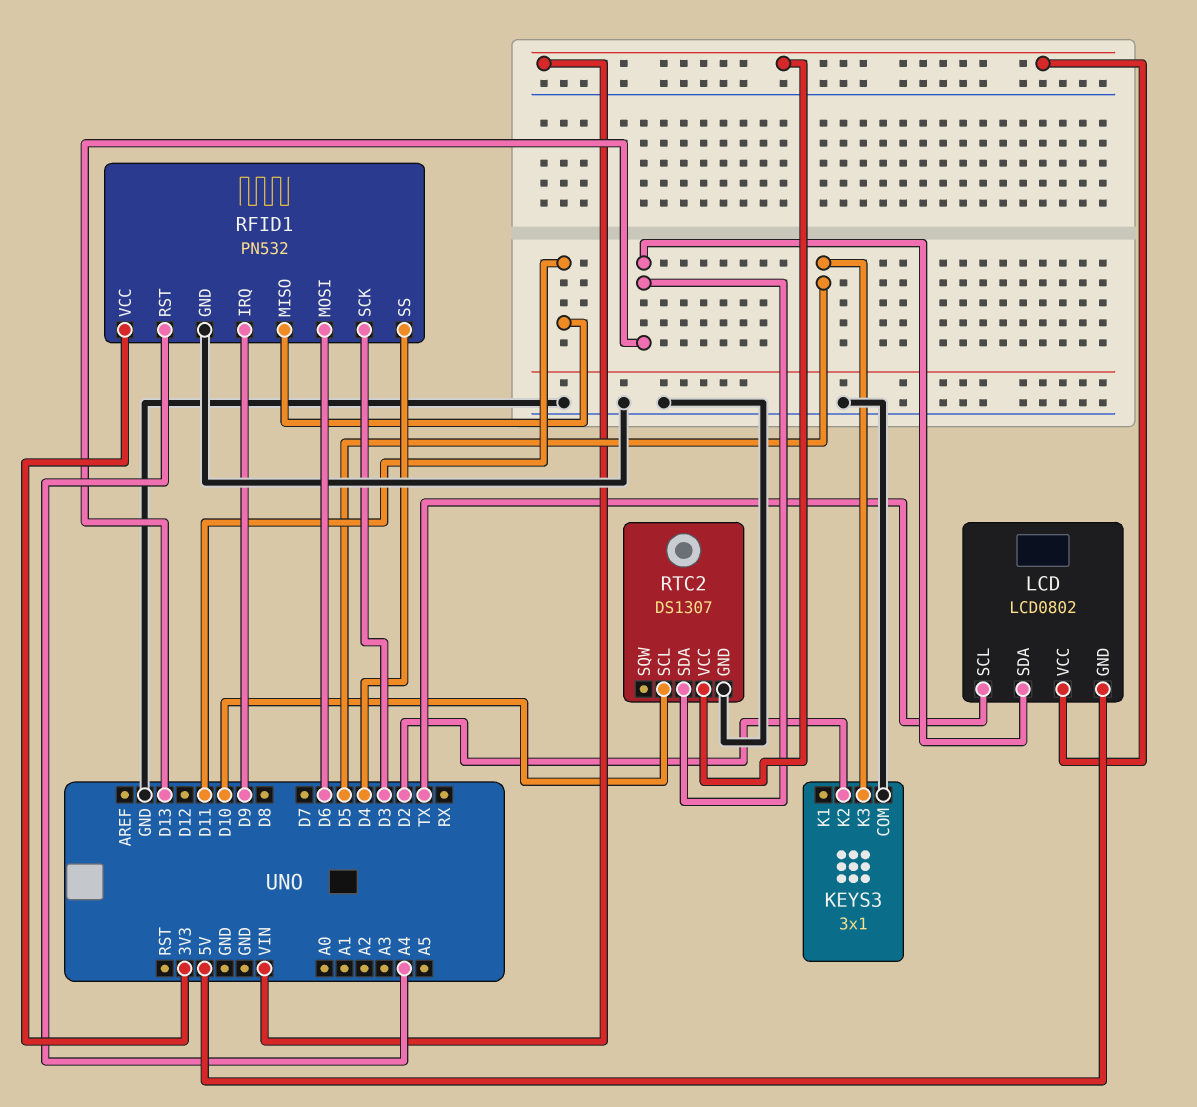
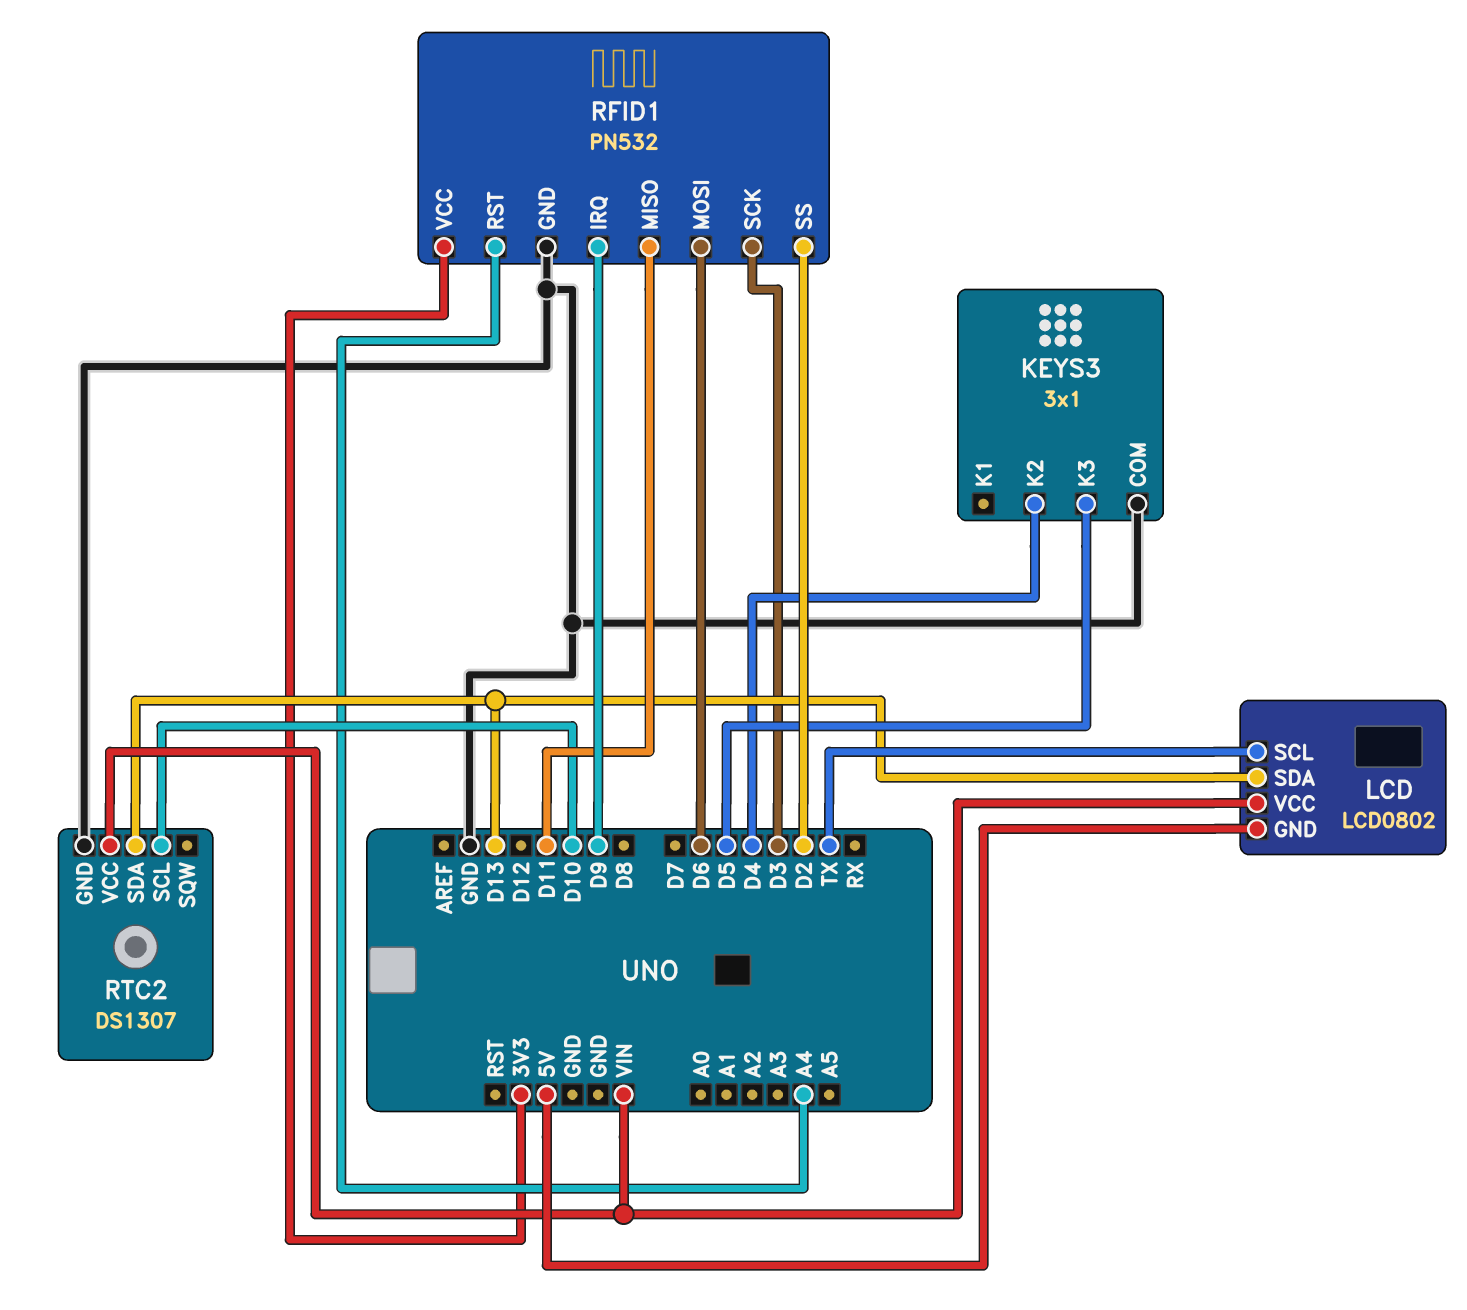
KEYS3 pin K2: D2 -> D4
RFID1 pin SS: D4 -> D2

